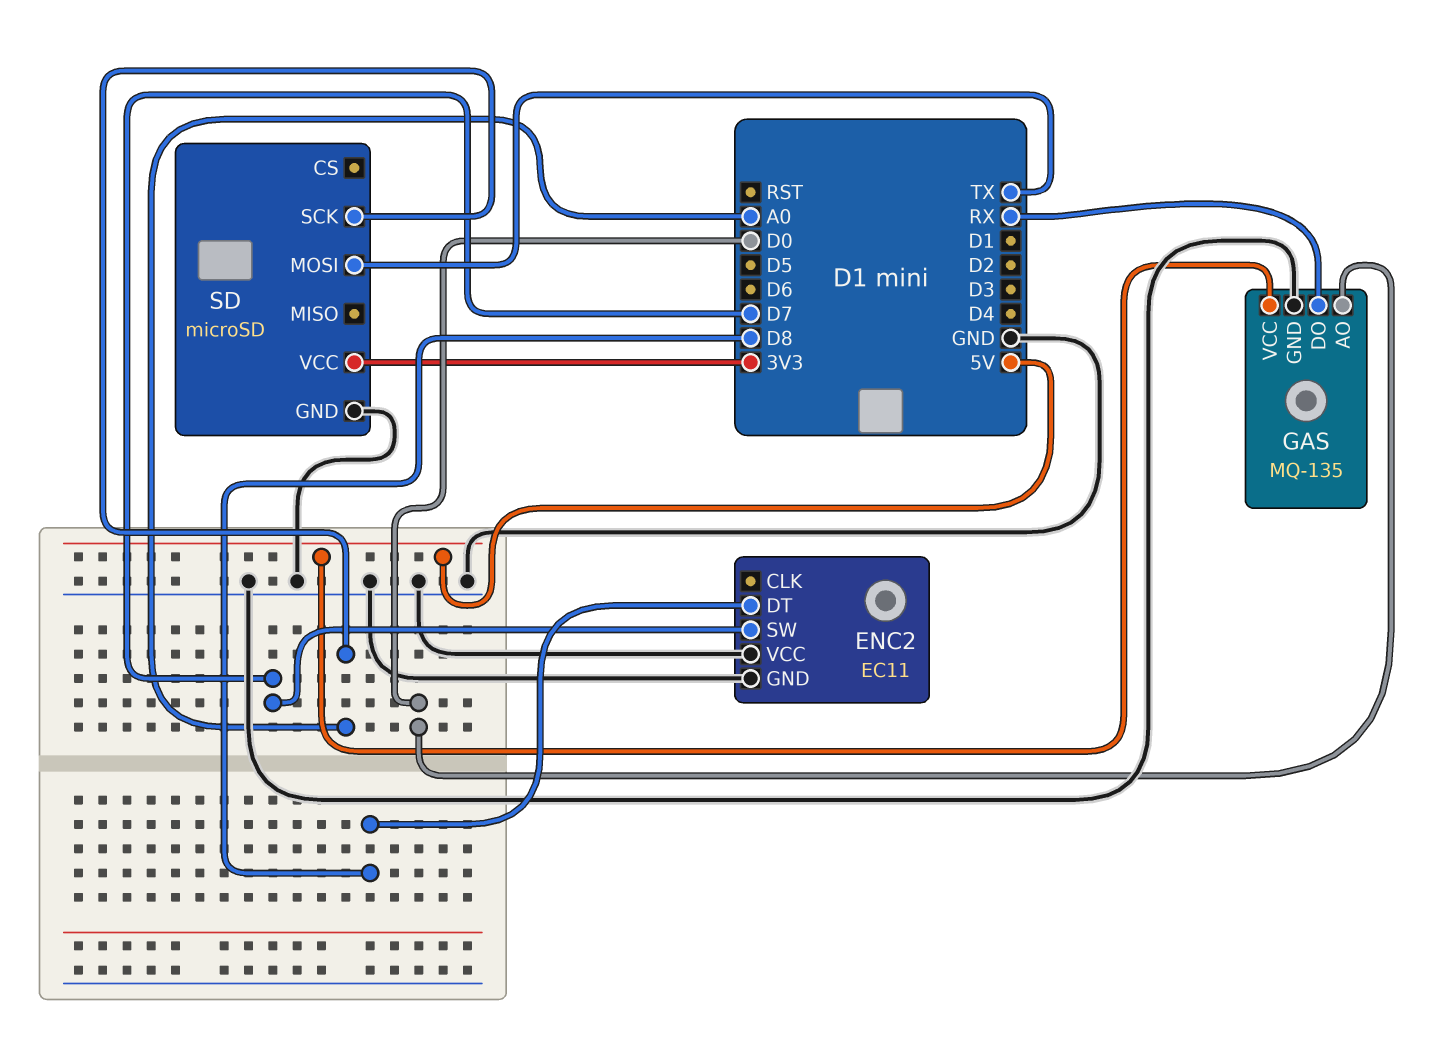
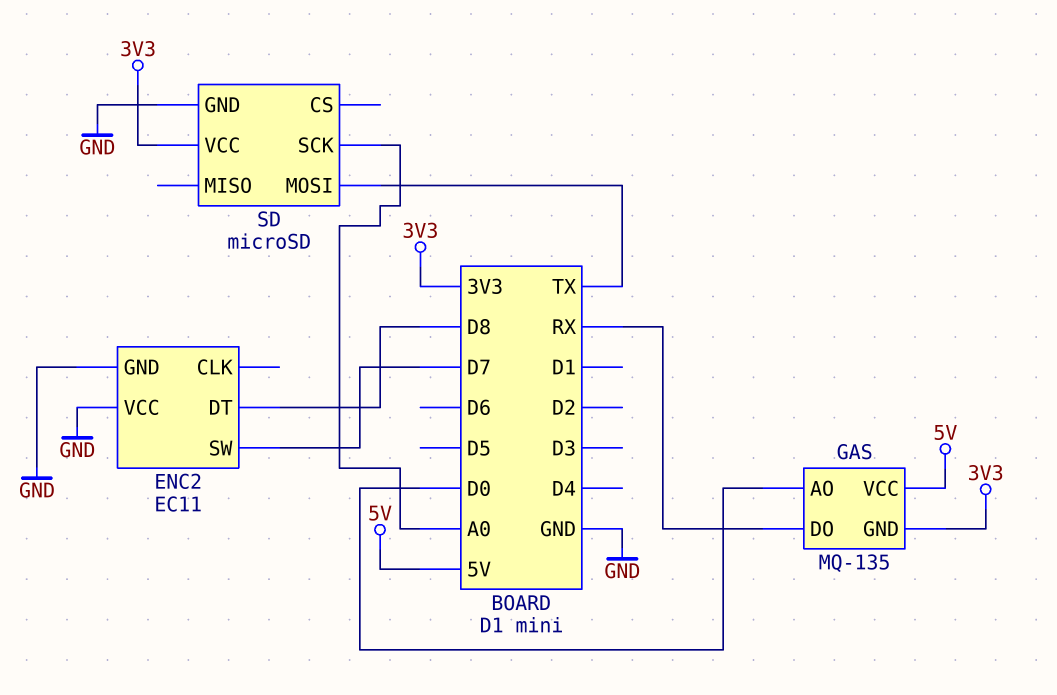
GAS pin GND: GND -> 3V3

